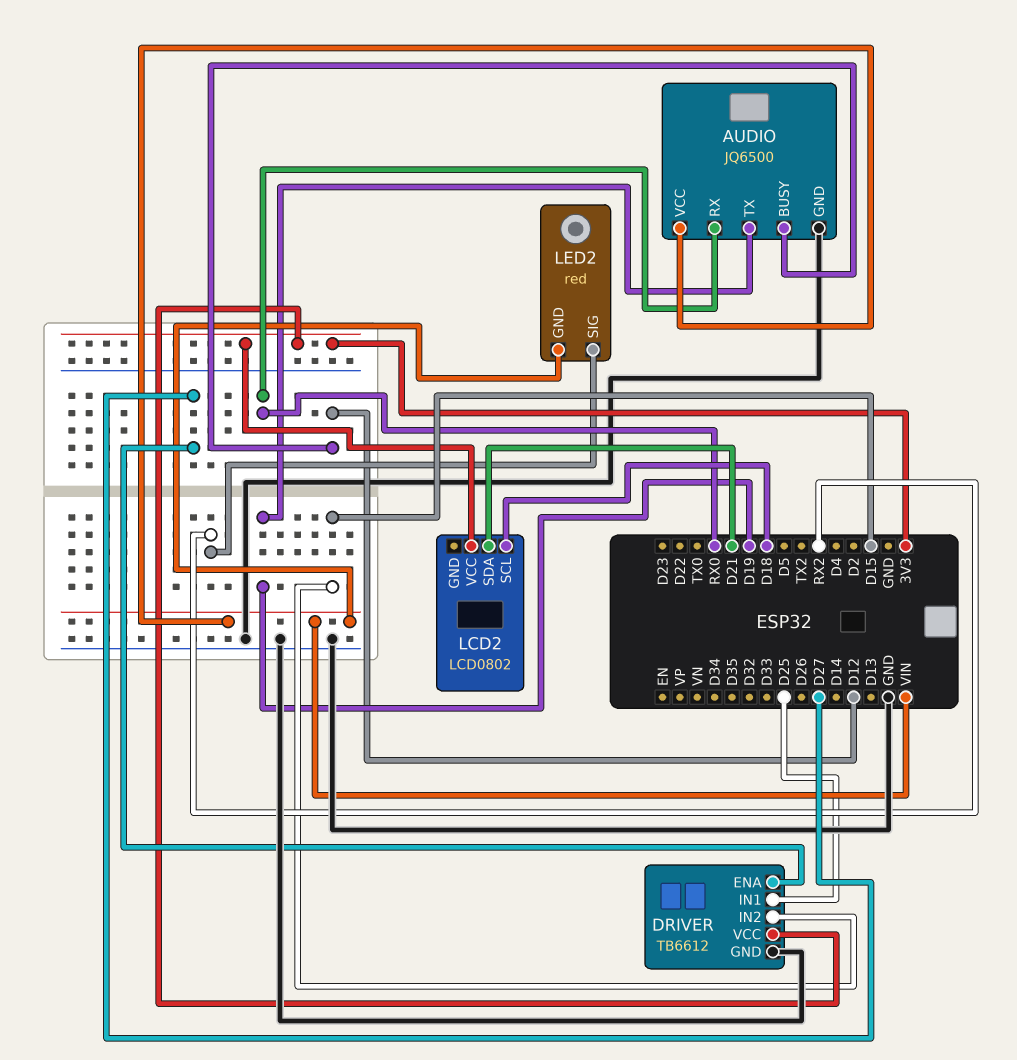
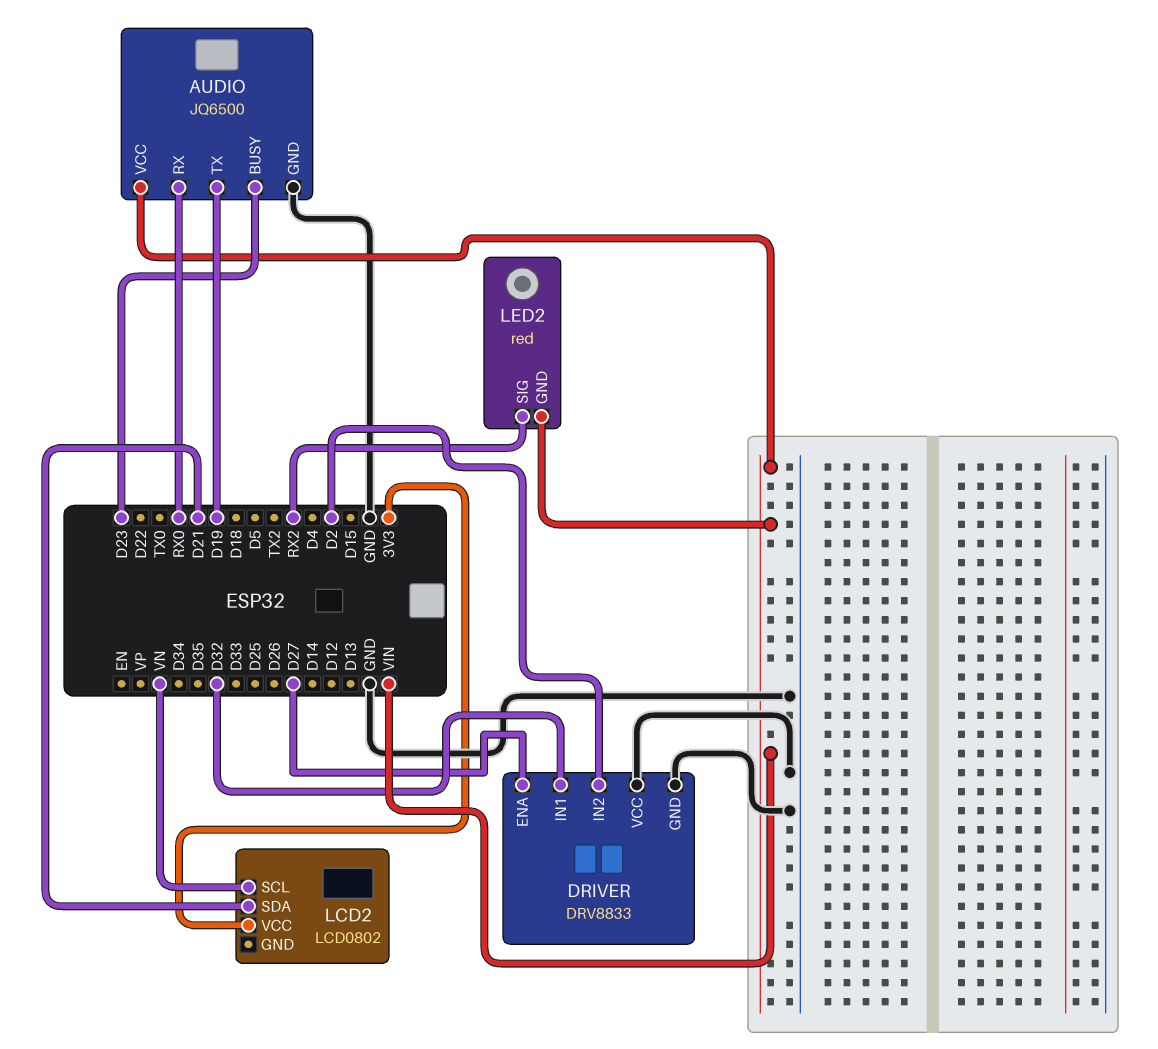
AUDIO pin BUSY: D12 -> D23
DRIVER: TB6612 -> DRV8833
DRIVER pin IN1: D25 -> D32
DRIVER pin IN2: D15 -> D2
DRIVER pin VCC: 3V3 -> GND
LCD2 pin SCL: D18 -> VN

